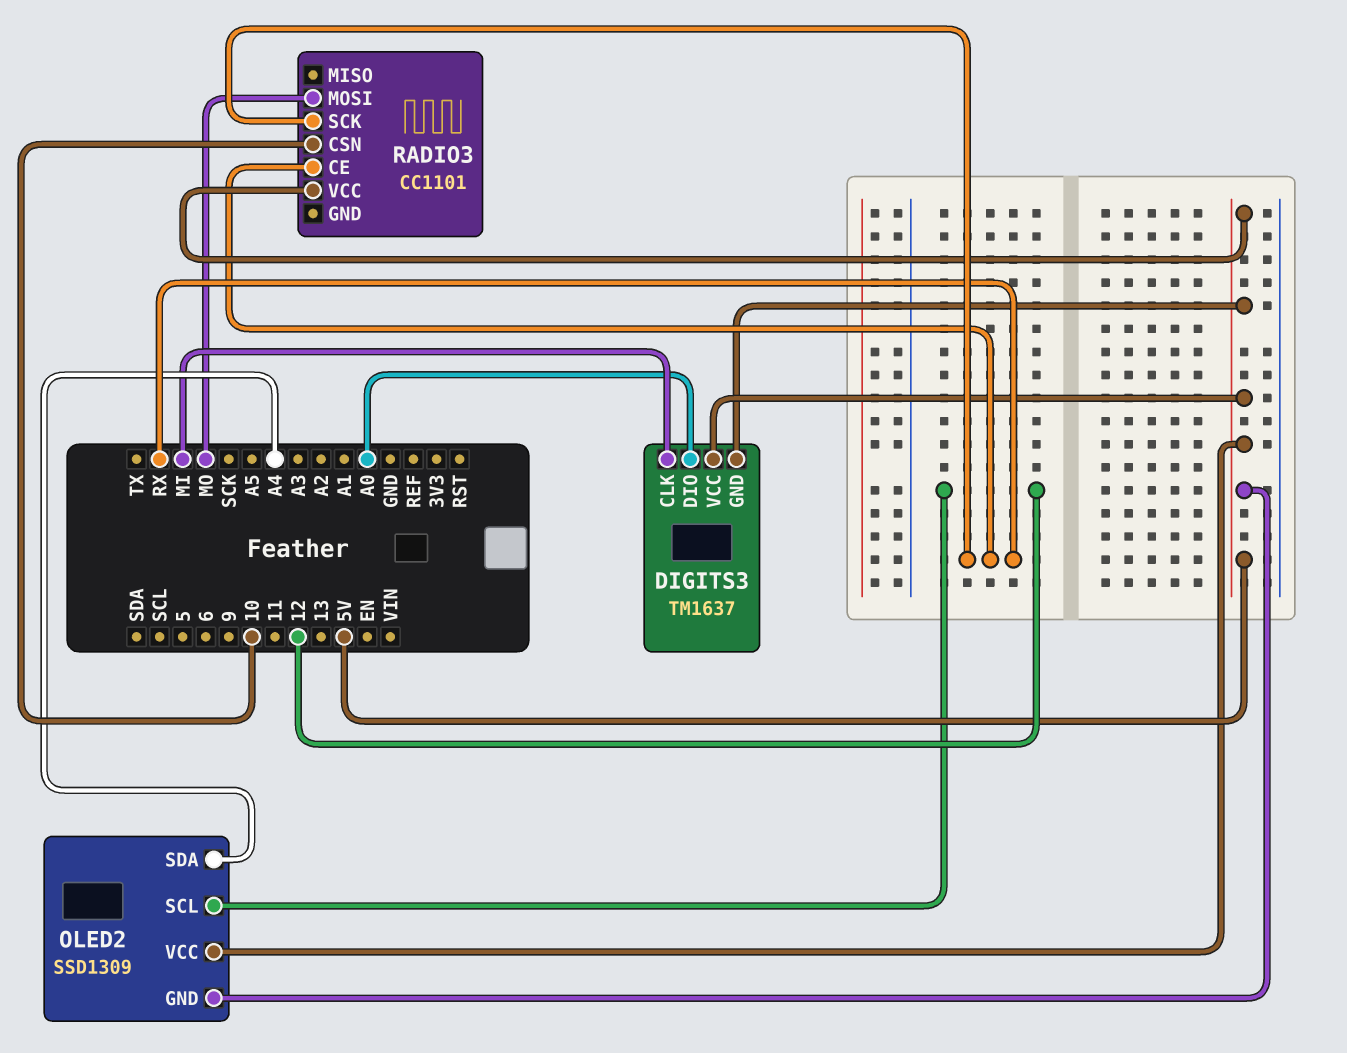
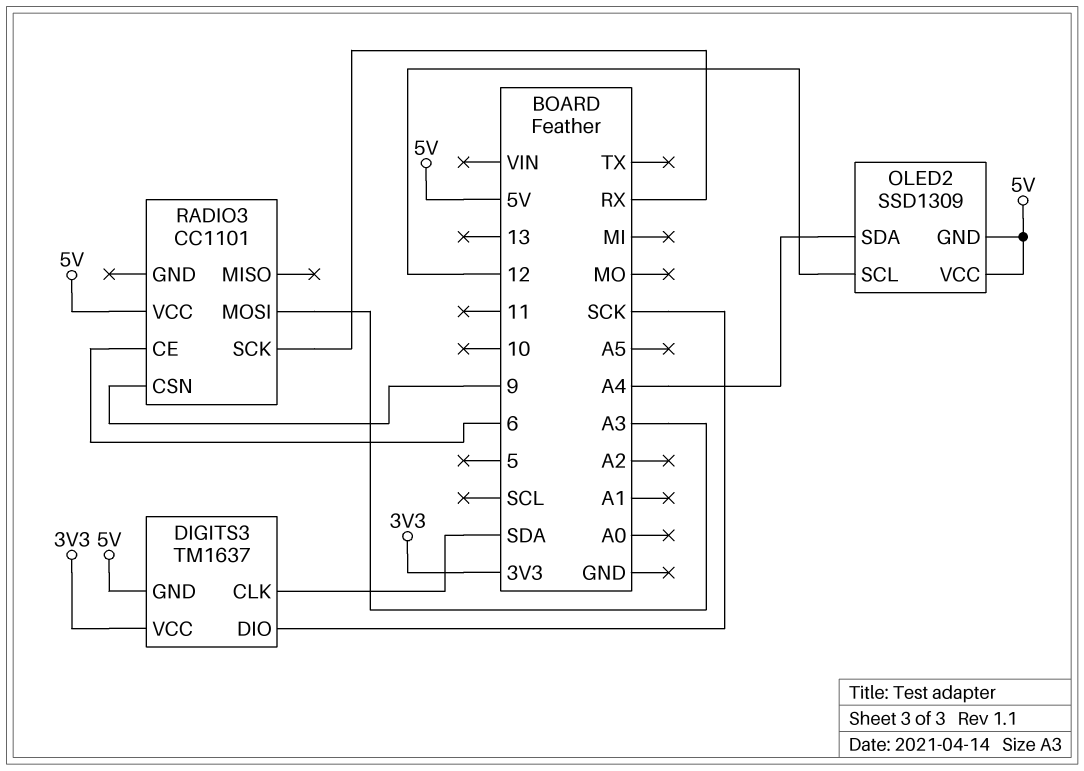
DIGITS3 pin CLK: MI -> SDA
DIGITS3 pin DIO: A0 -> SCK
DIGITS3 pin VCC: 5V -> 3V3
RADIO3 pin CE: RX -> 6
RADIO3 pin CSN: 10 -> 9
RADIO3 pin MOSI: MO -> A3

